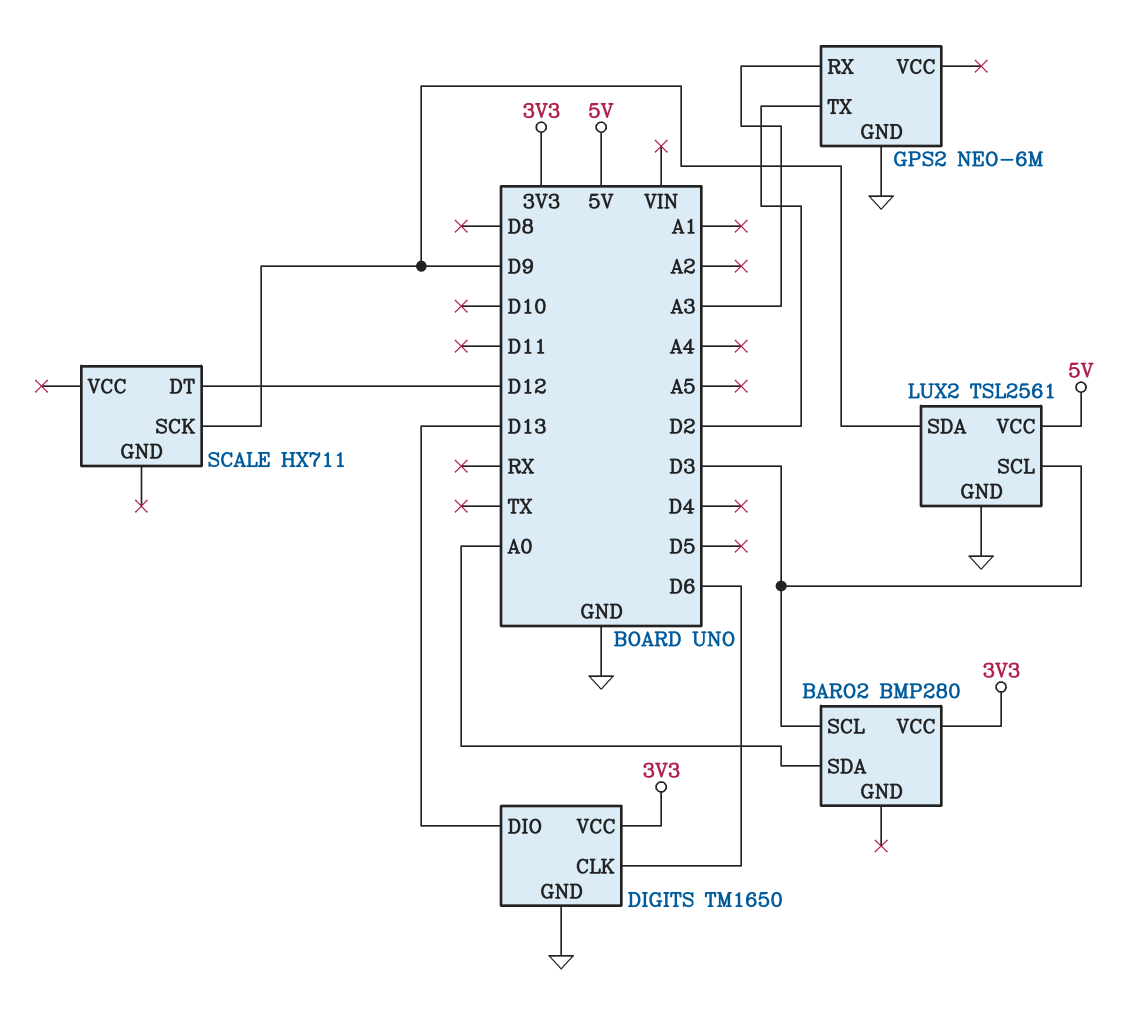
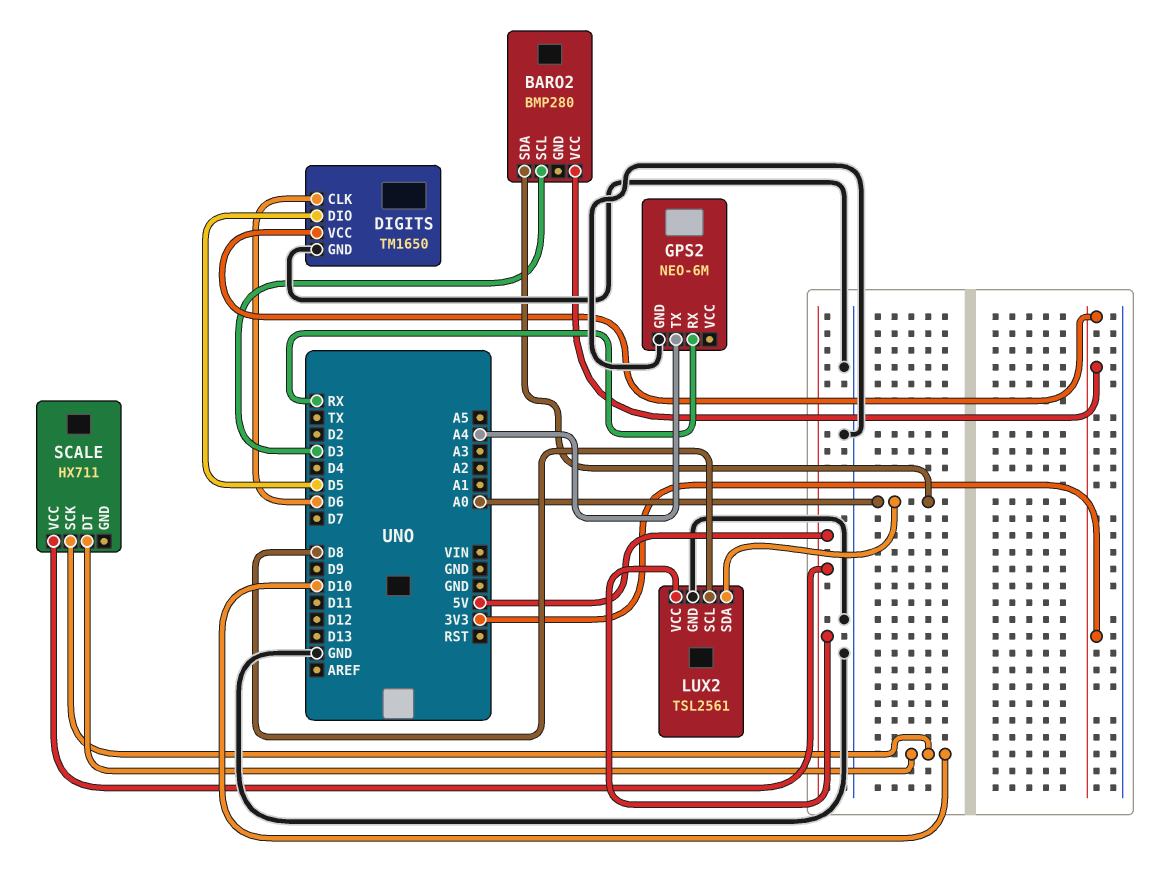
DIGITS pin DIO: D13 -> D5
GPS2 pin RX: A3 -> RX
GPS2 pin TX: D2 -> A4
LUX2 pin SCL: D3 -> D8
LUX2 pin SDA: D9 -> A0
SCALE pin DT: D12 -> D10
SCALE pin SCK: D9 -> D10
SCALE pin VCC: none -> 5V

